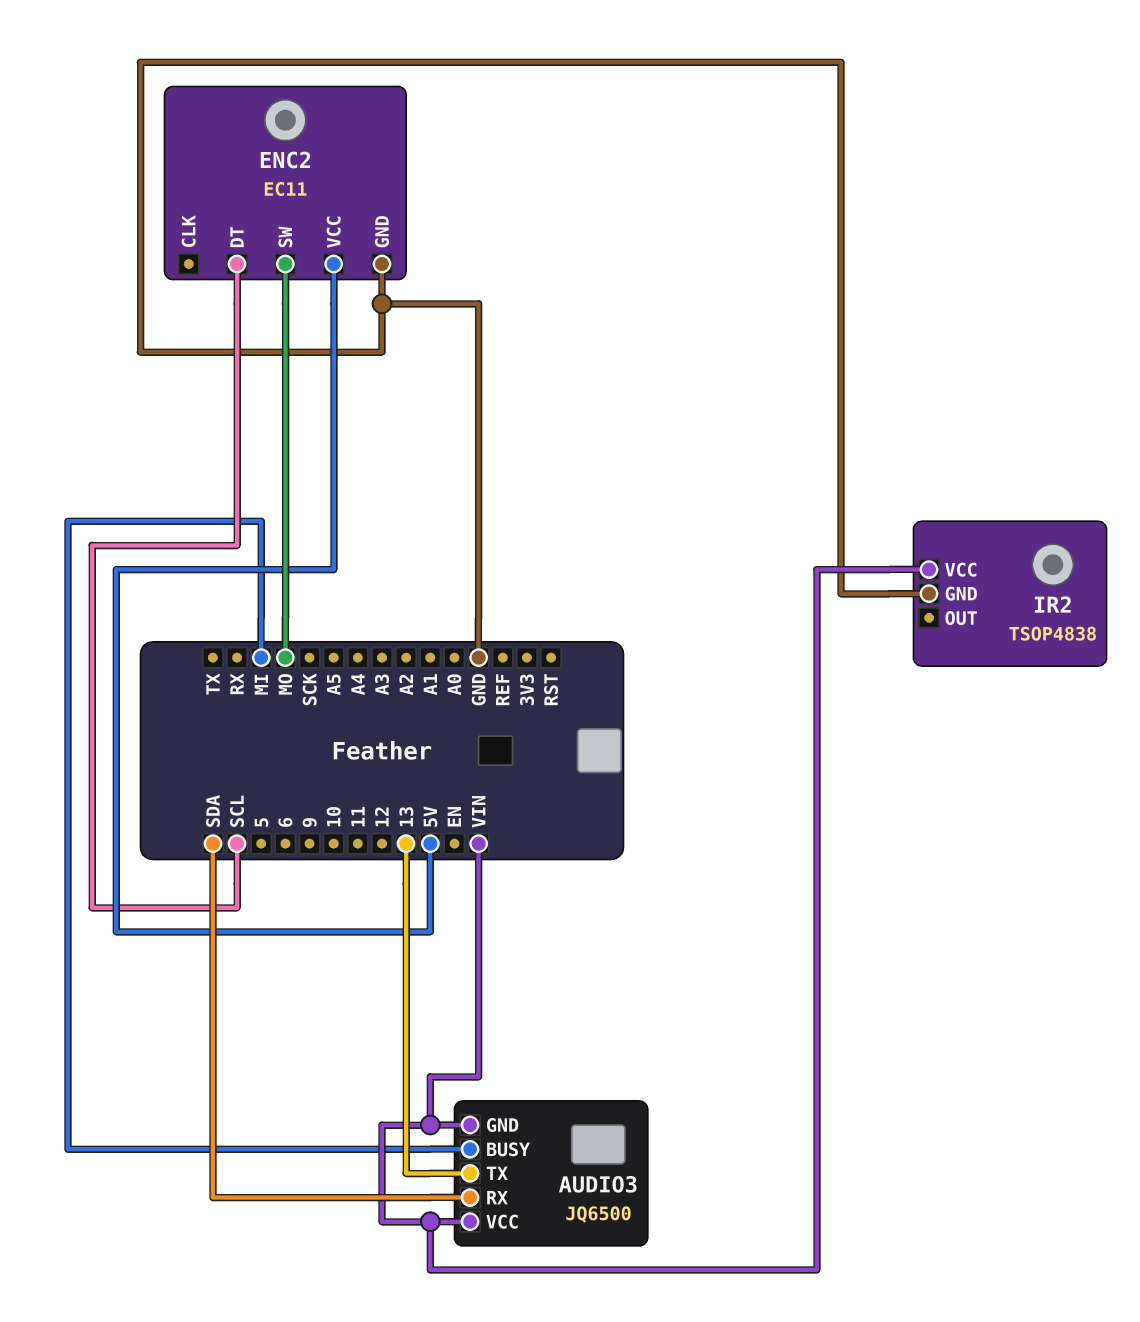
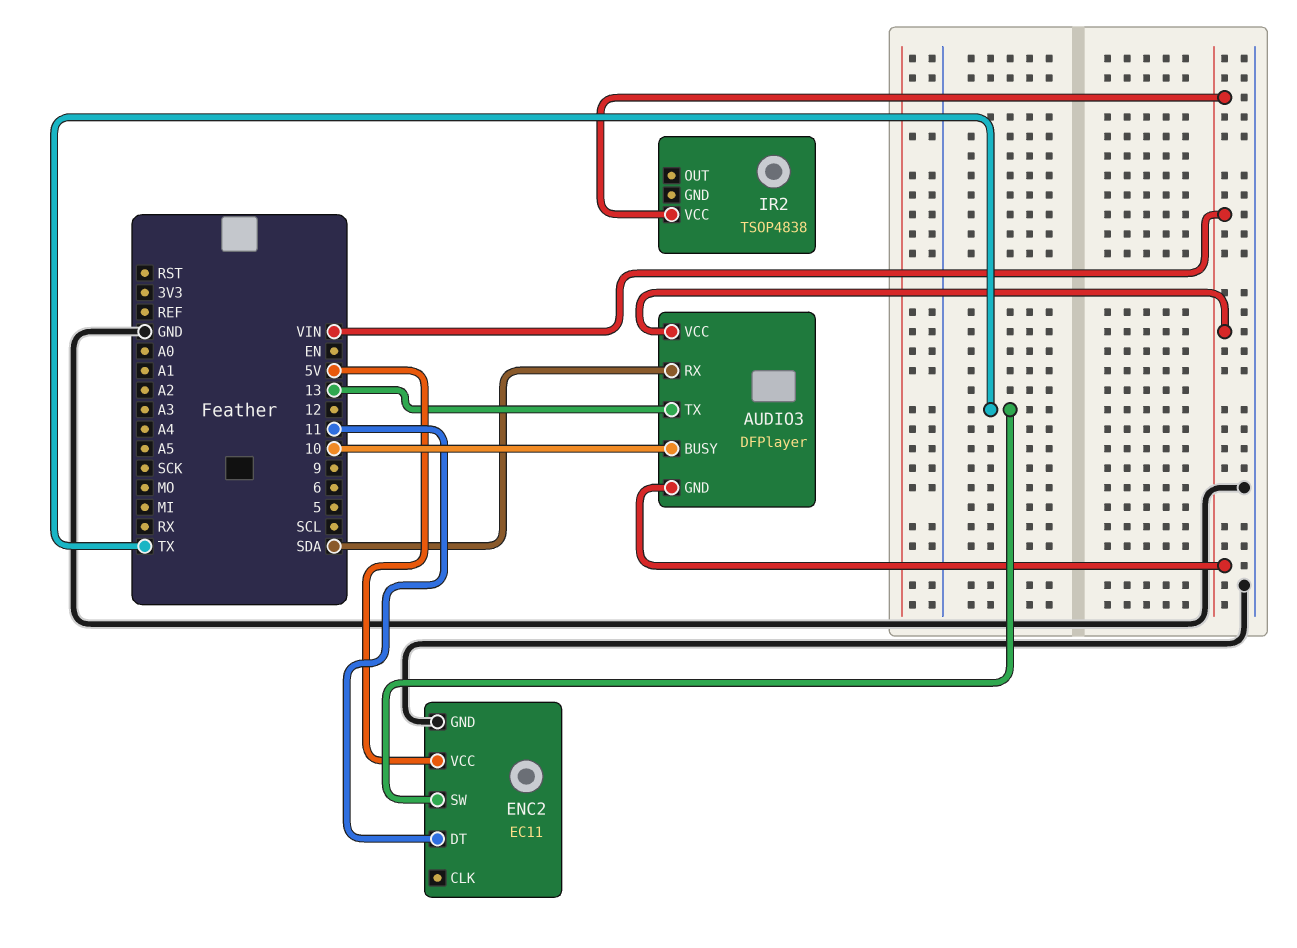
AUDIO3: JQ6500 -> DFPlayer
AUDIO3 pin BUSY: MI -> 10
ENC2 pin DT: SCL -> 11
ENC2 pin SW: MO -> TX
IR2 pin GND: GND -> none

